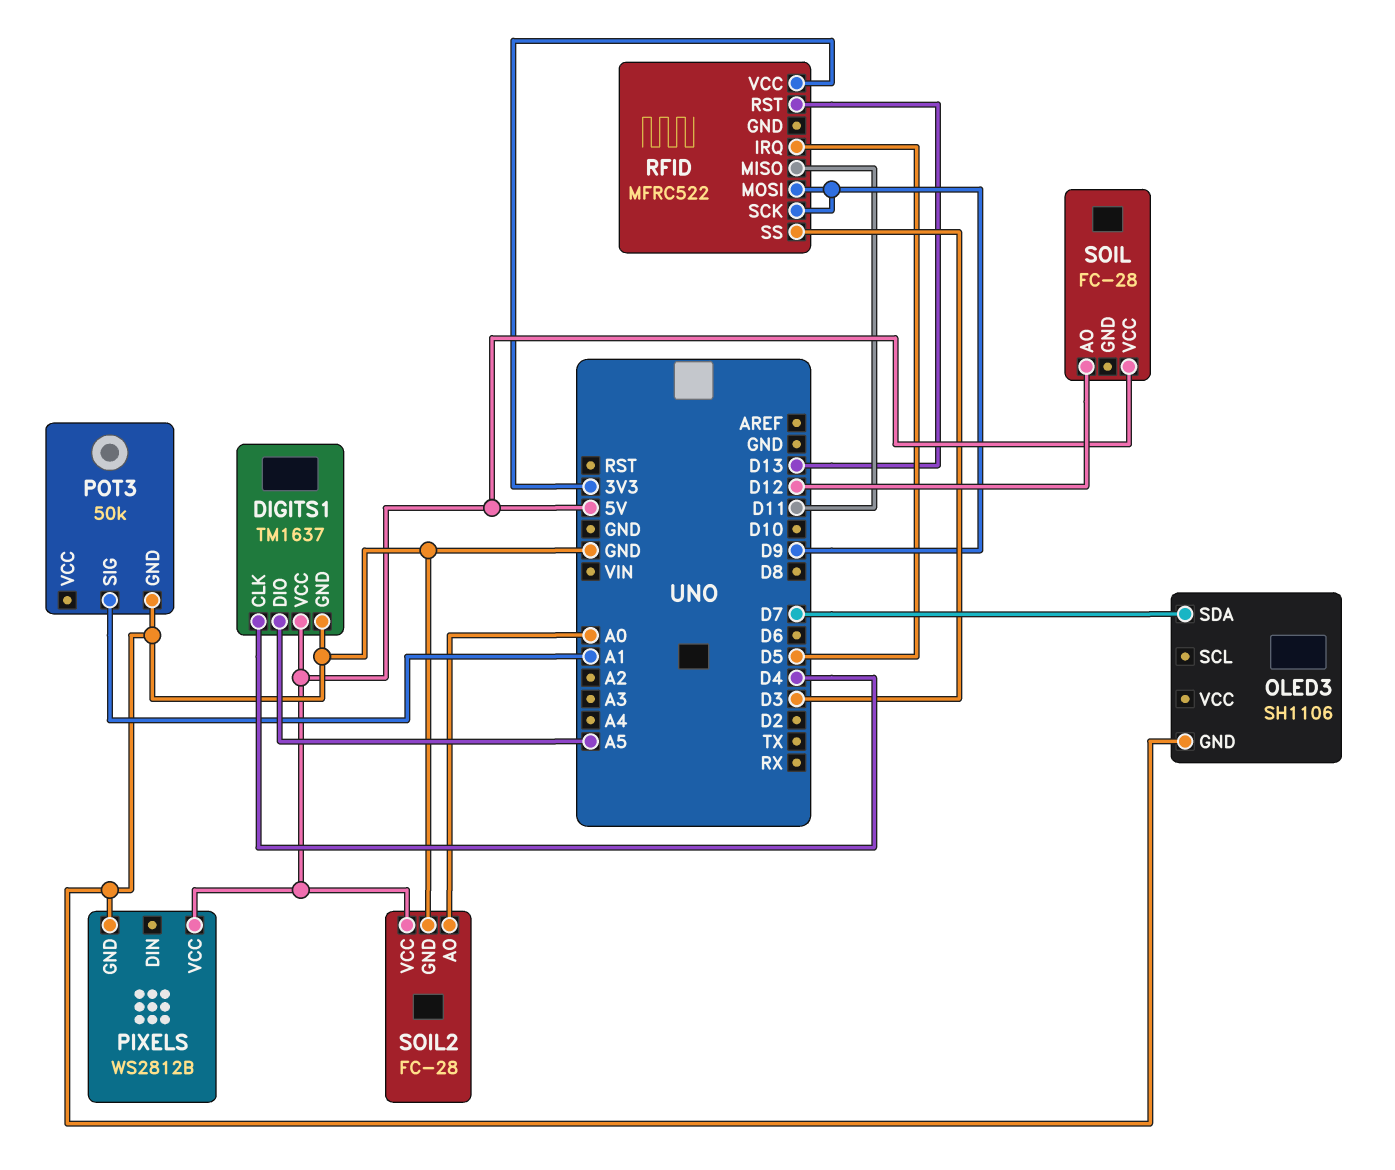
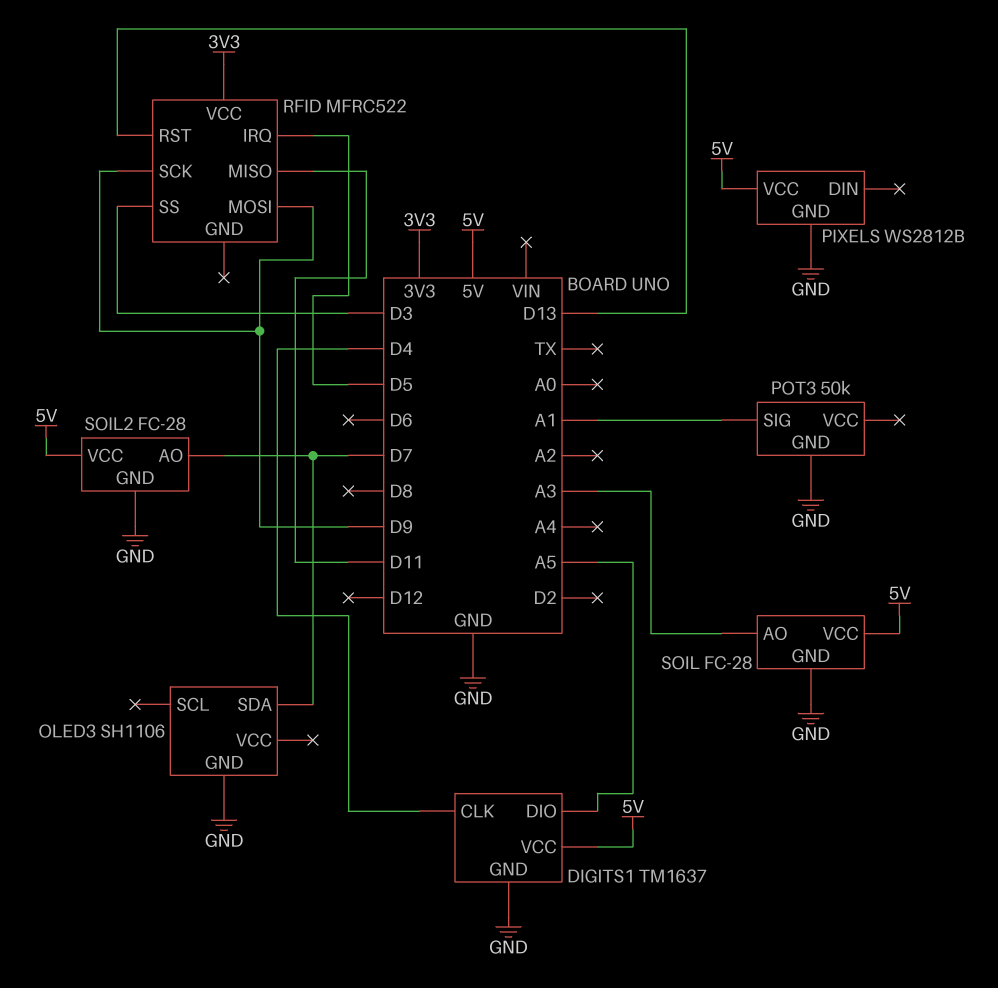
SOIL pin AO: D12 -> A3
SOIL pin GND: none -> GND
SOIL2 pin AO: A0 -> D7

